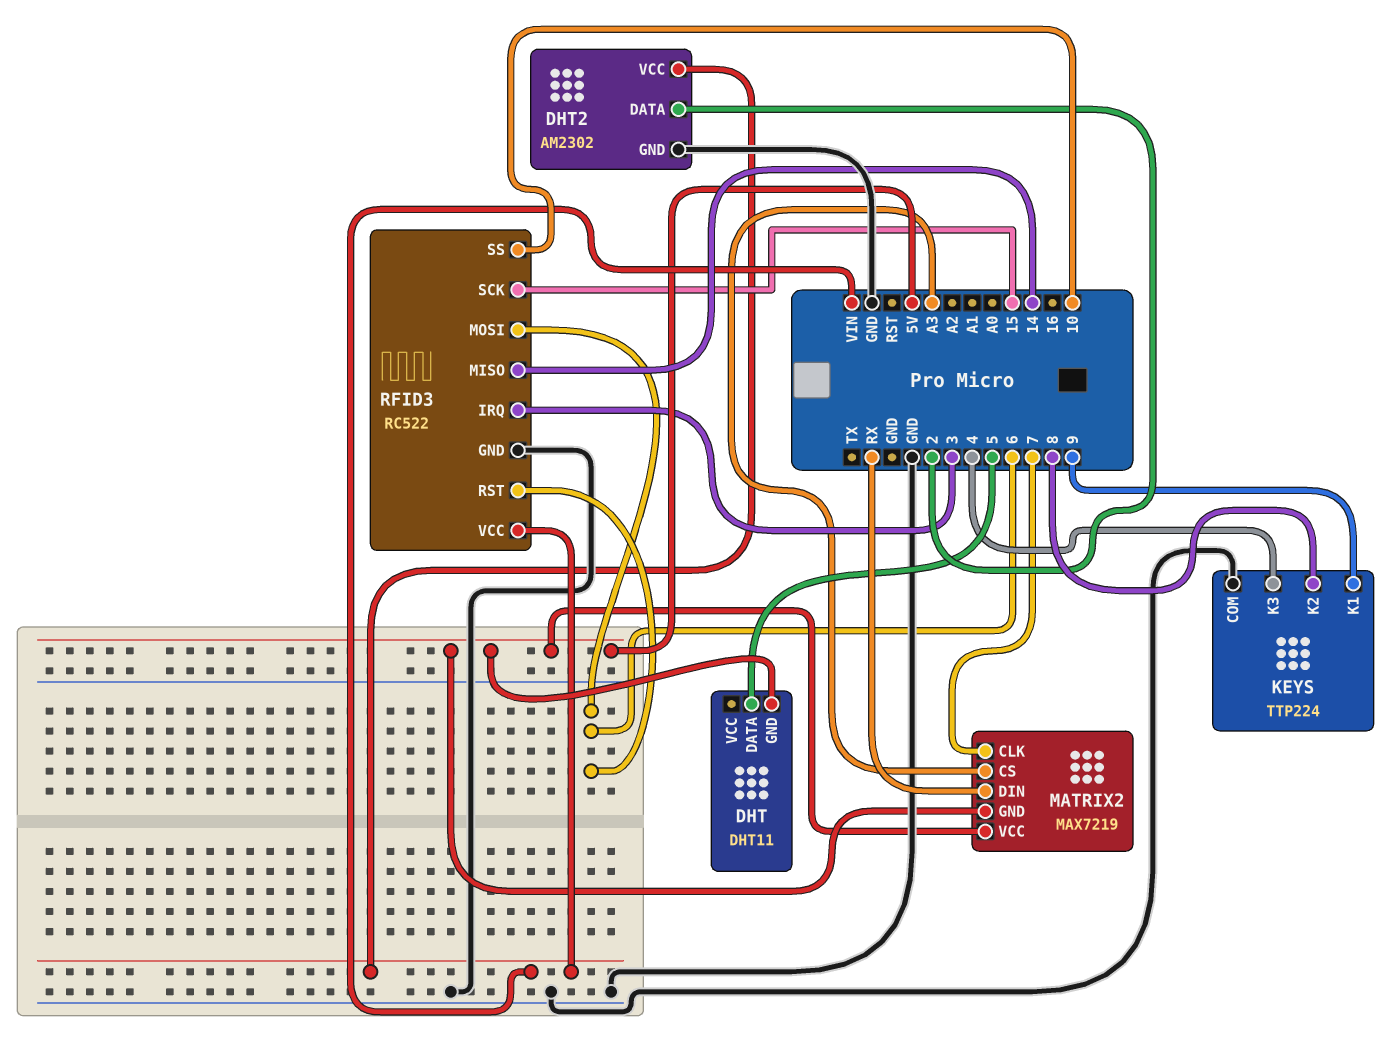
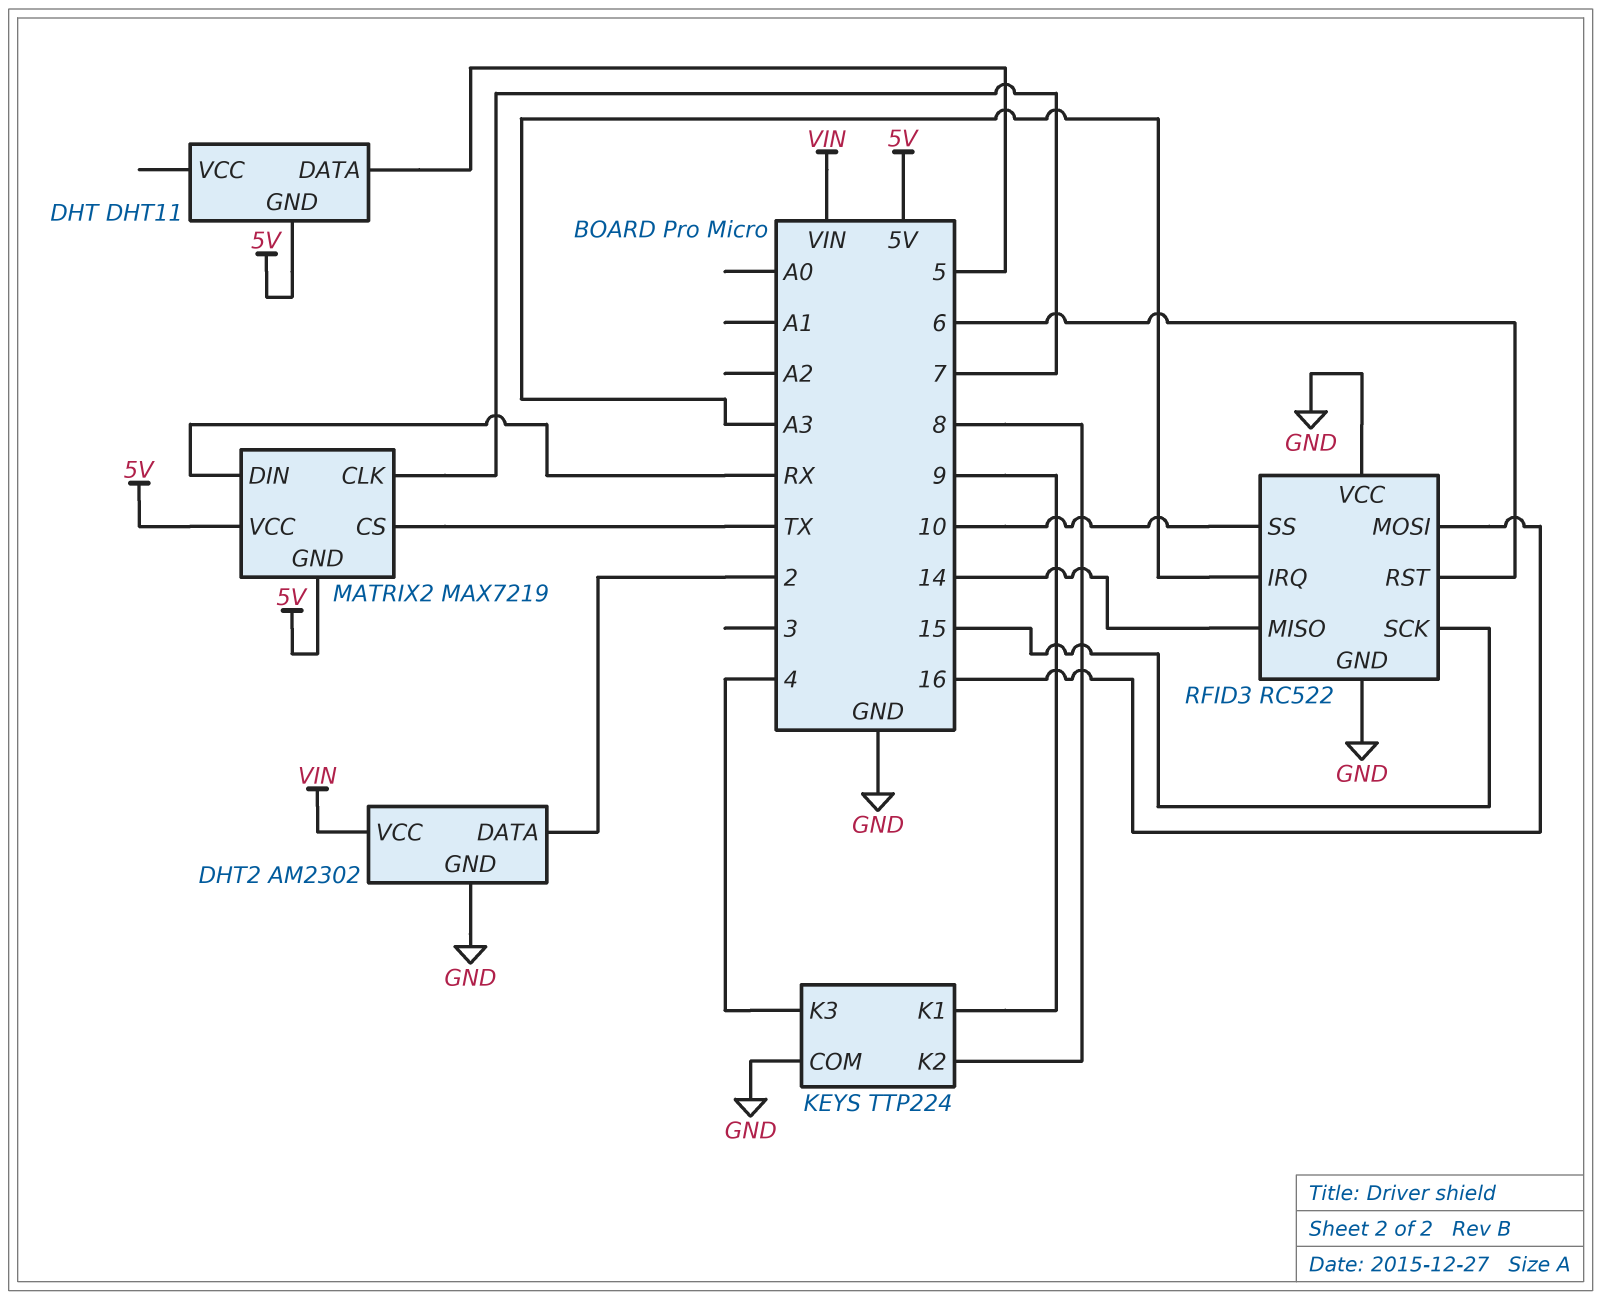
MATRIX2 pin CS: A3 -> TX
RFID3 pin IRQ: 3 -> A3
RFID3 pin MOSI: 6 -> 16
RFID3 pin VCC: VIN -> GND

